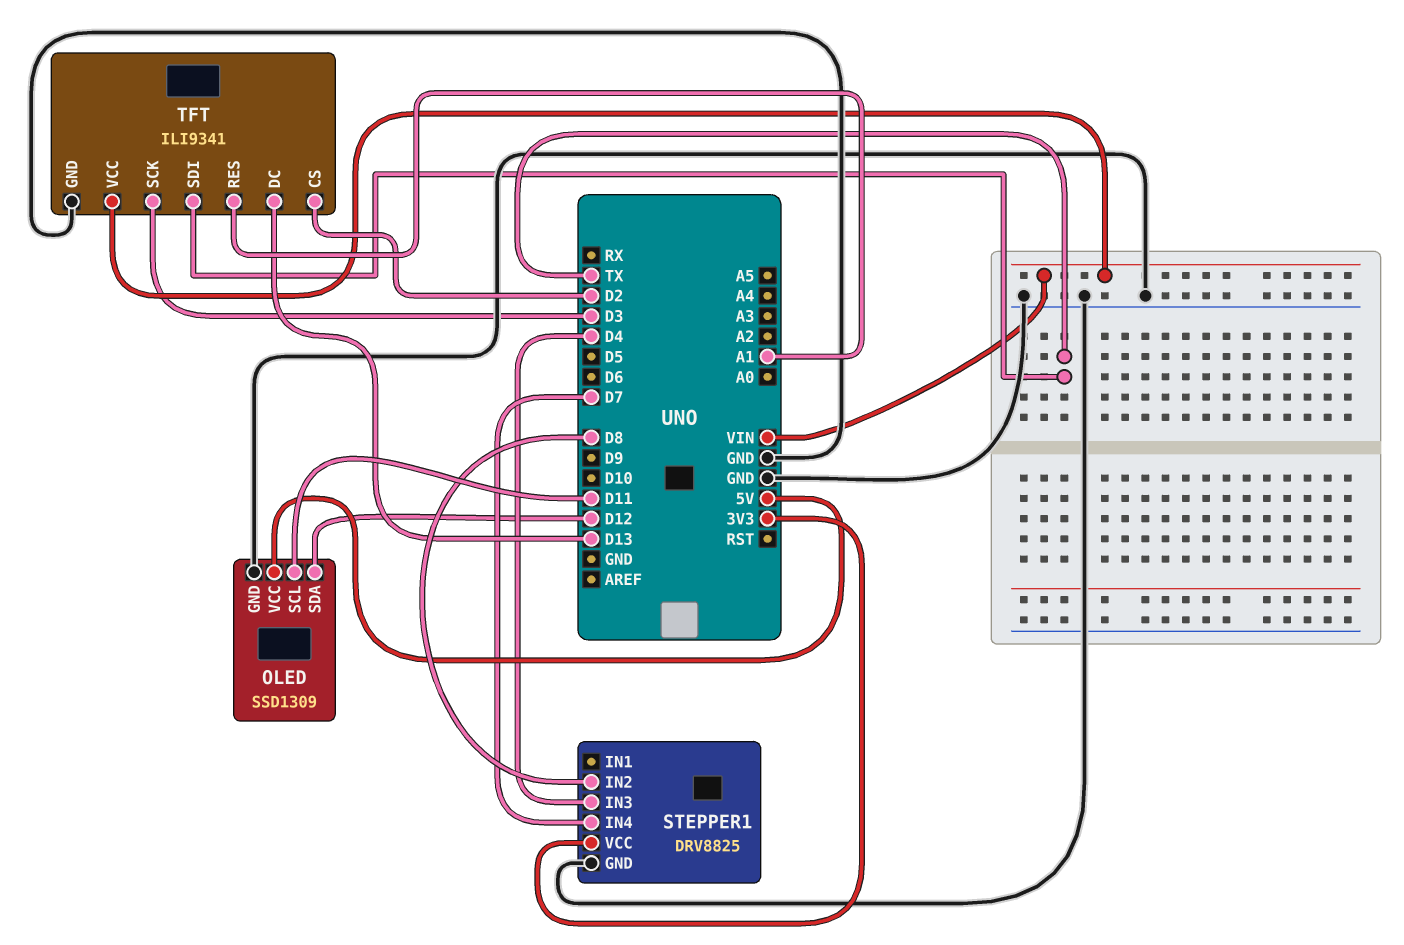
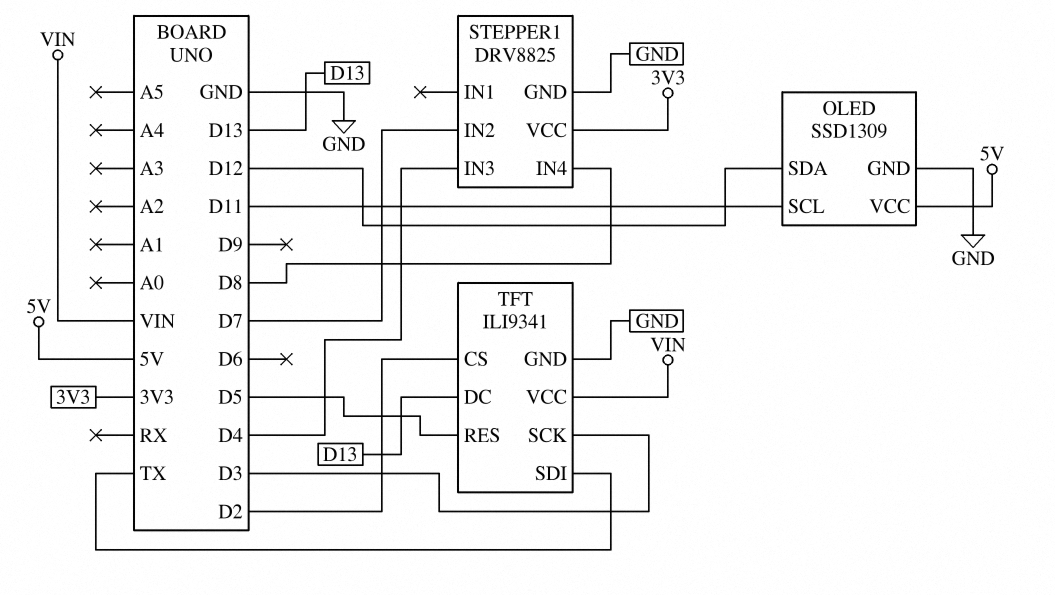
STEPPER1 pin IN2: D8 -> D7
STEPPER1 pin IN4: D7 -> D8
TFT pin RES: A1 -> D5

